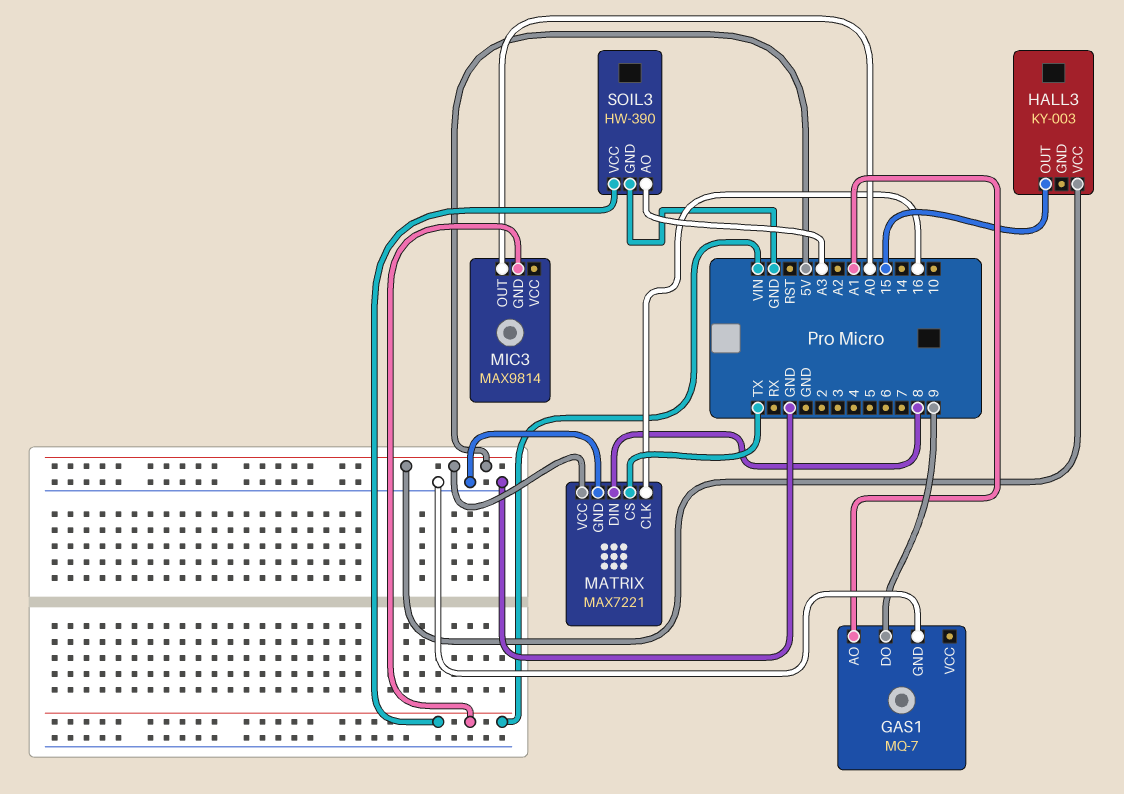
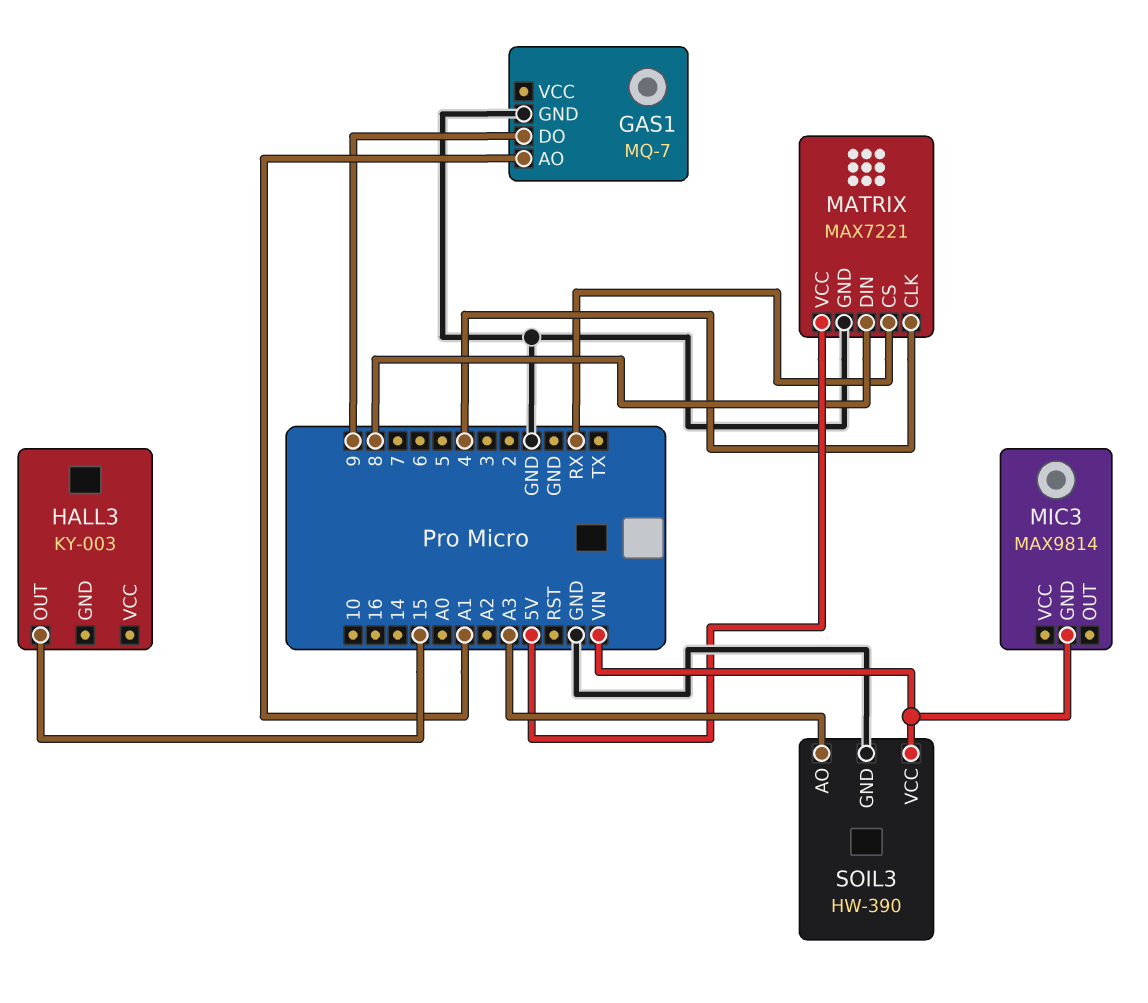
HALL3 pin VCC: 5V -> none
MATRIX pin CLK: 16 -> 4
MATRIX pin CS: TX -> RX
MIC3 pin OUT: A0 -> none

